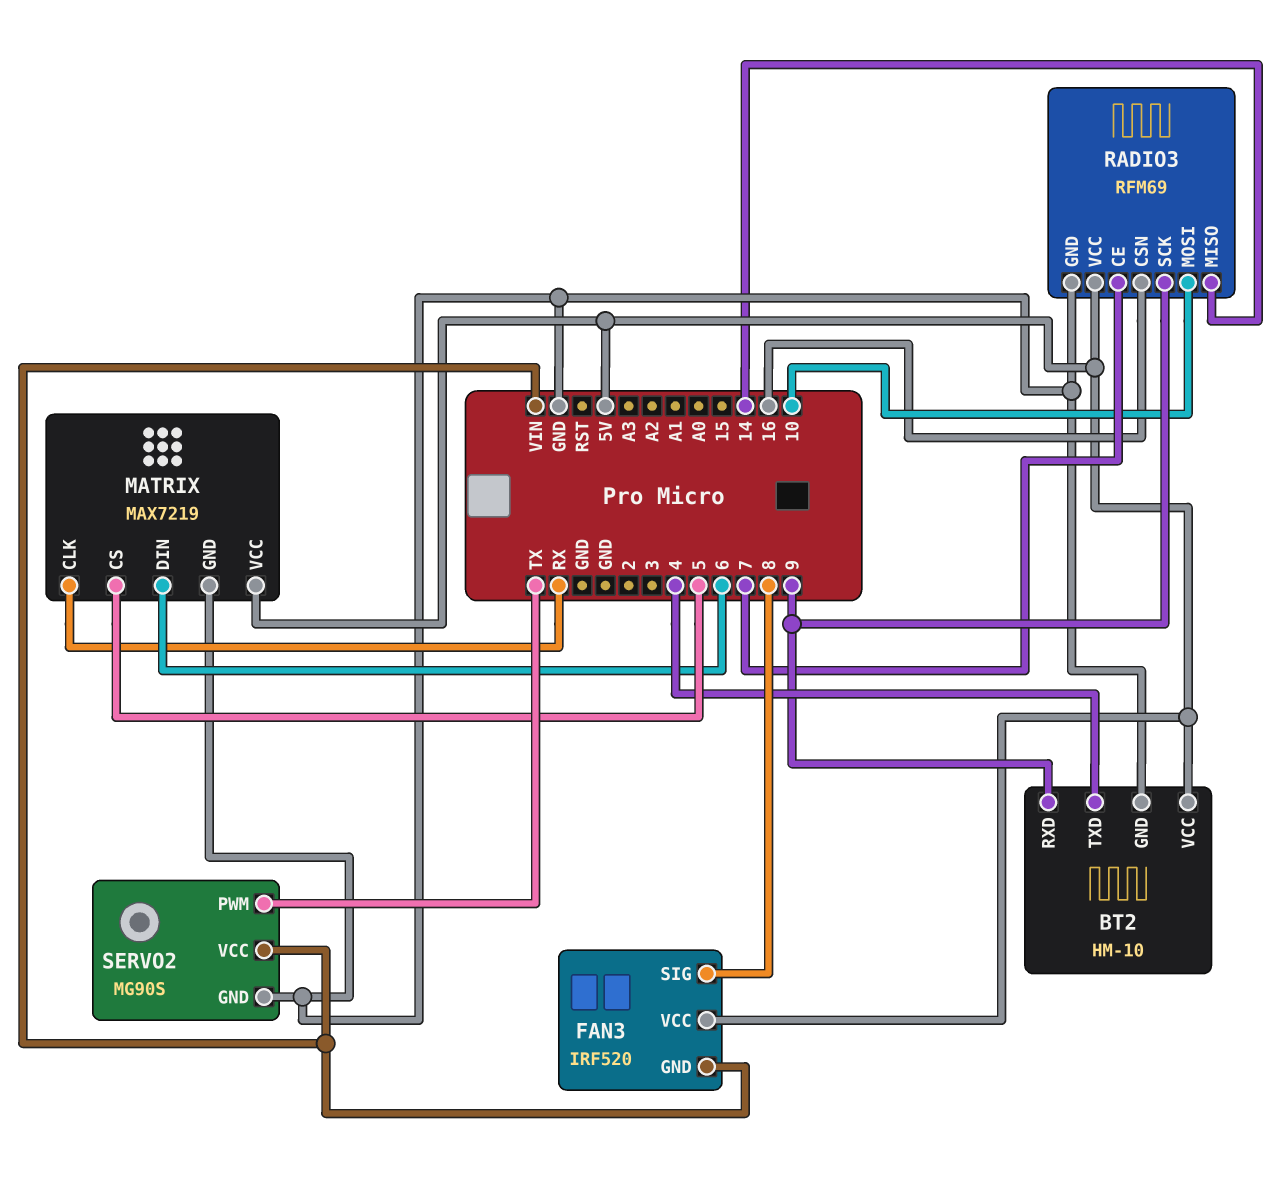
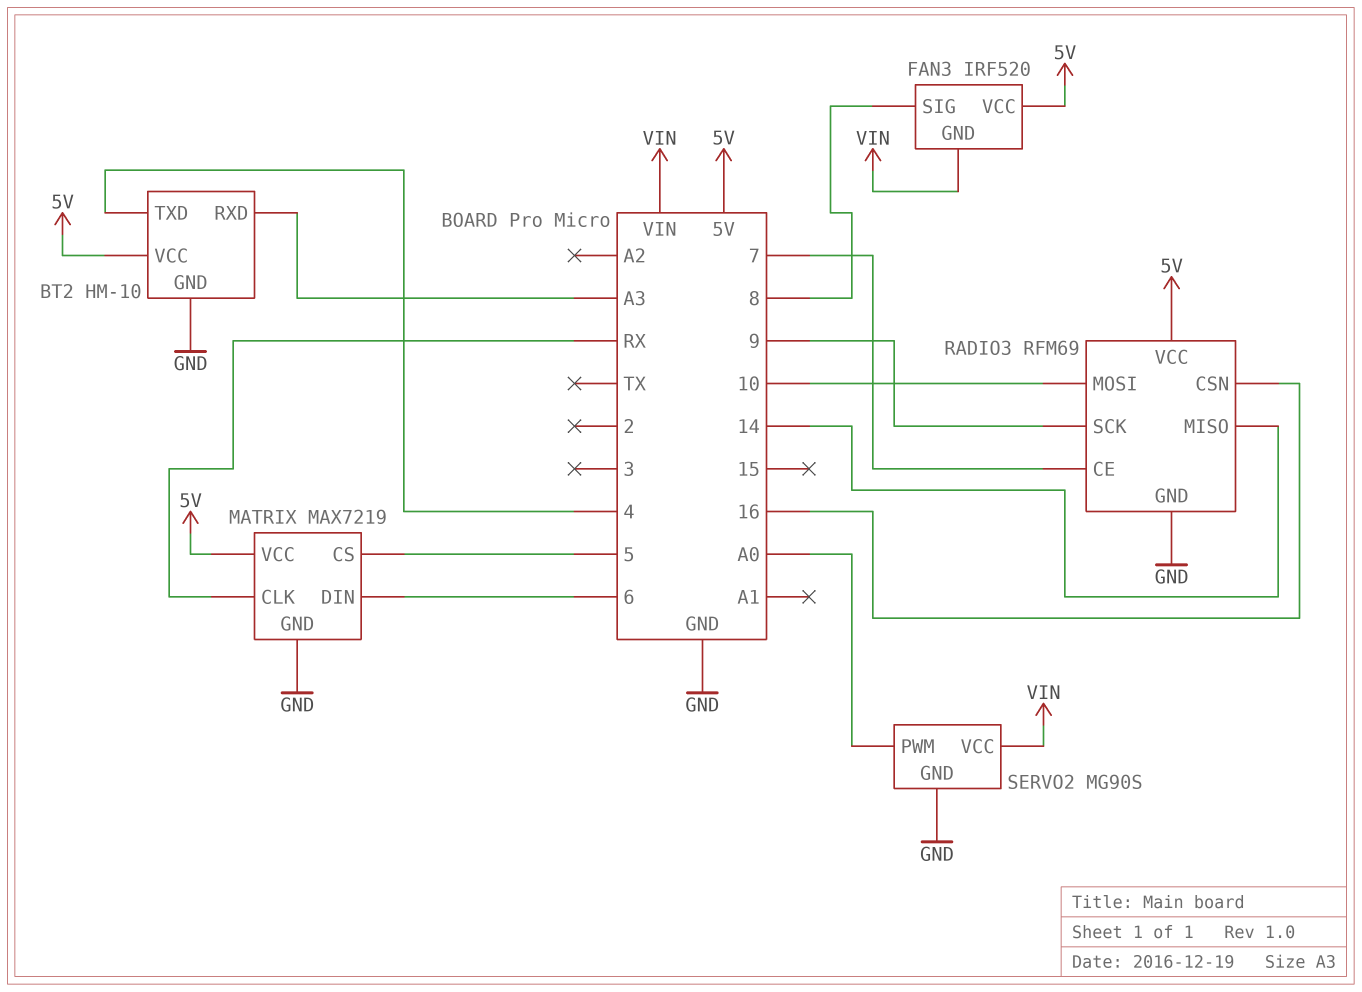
BT2 pin RXD: 9 -> A3
SERVO2 pin PWM: TX -> A0

